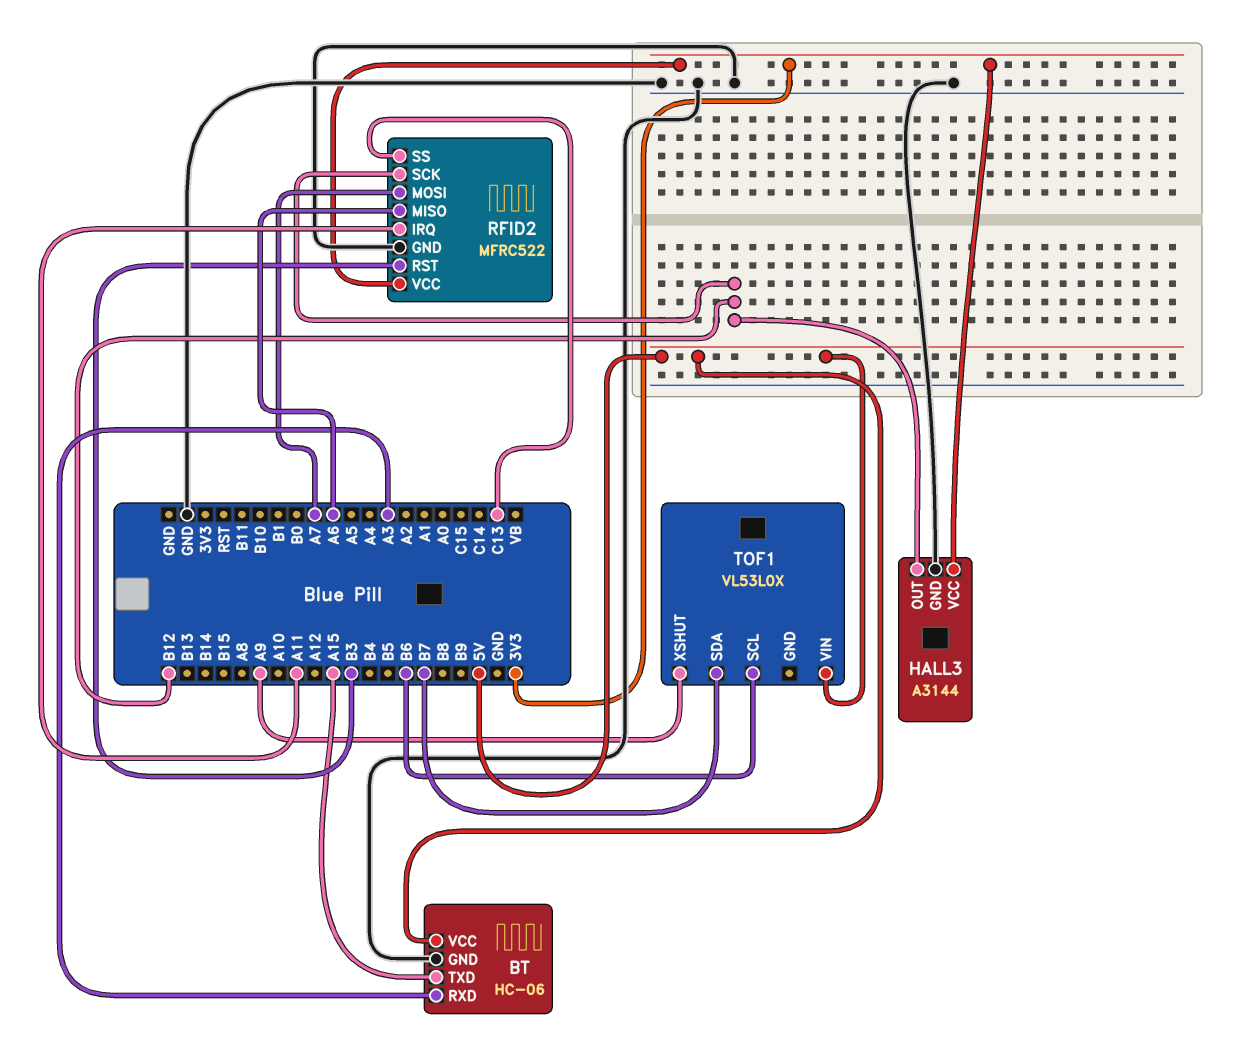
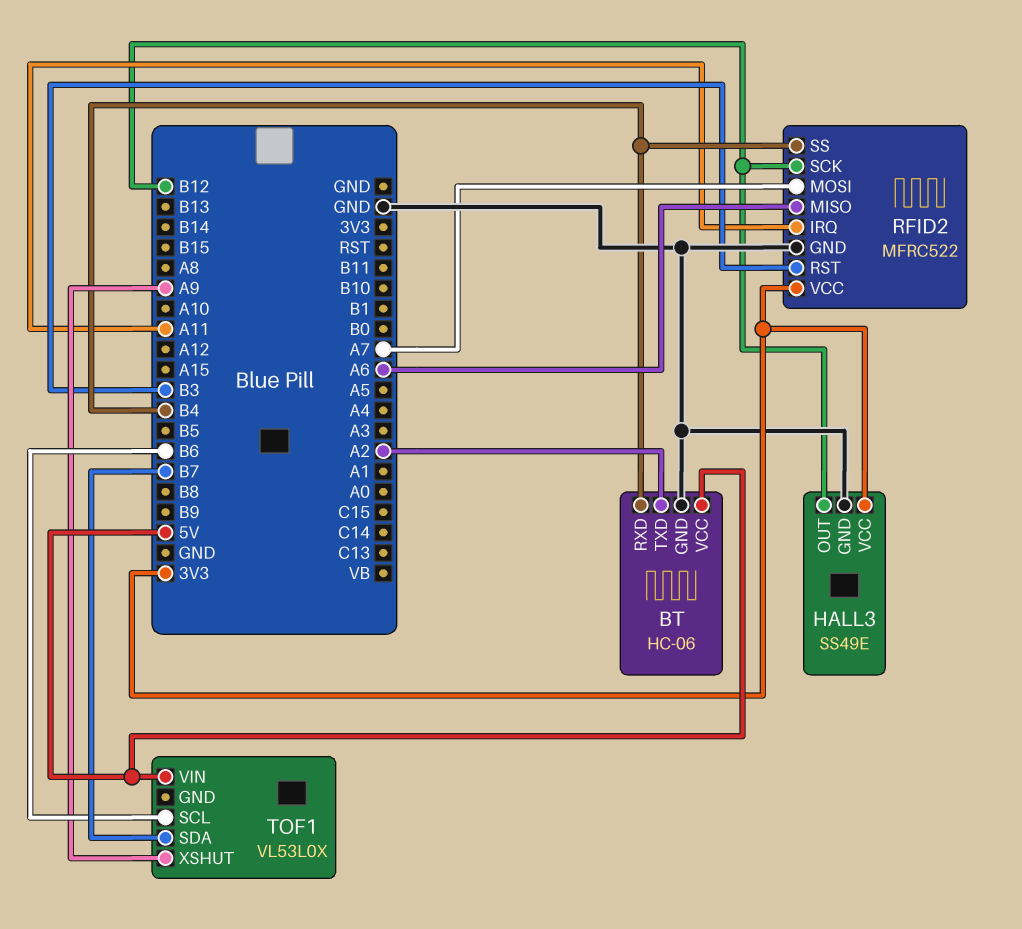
BT pin RXD: A3 -> B4
BT pin TXD: A15 -> A2
HALL3: A3144 -> SS49E
RFID2 pin SS: C13 -> B4

